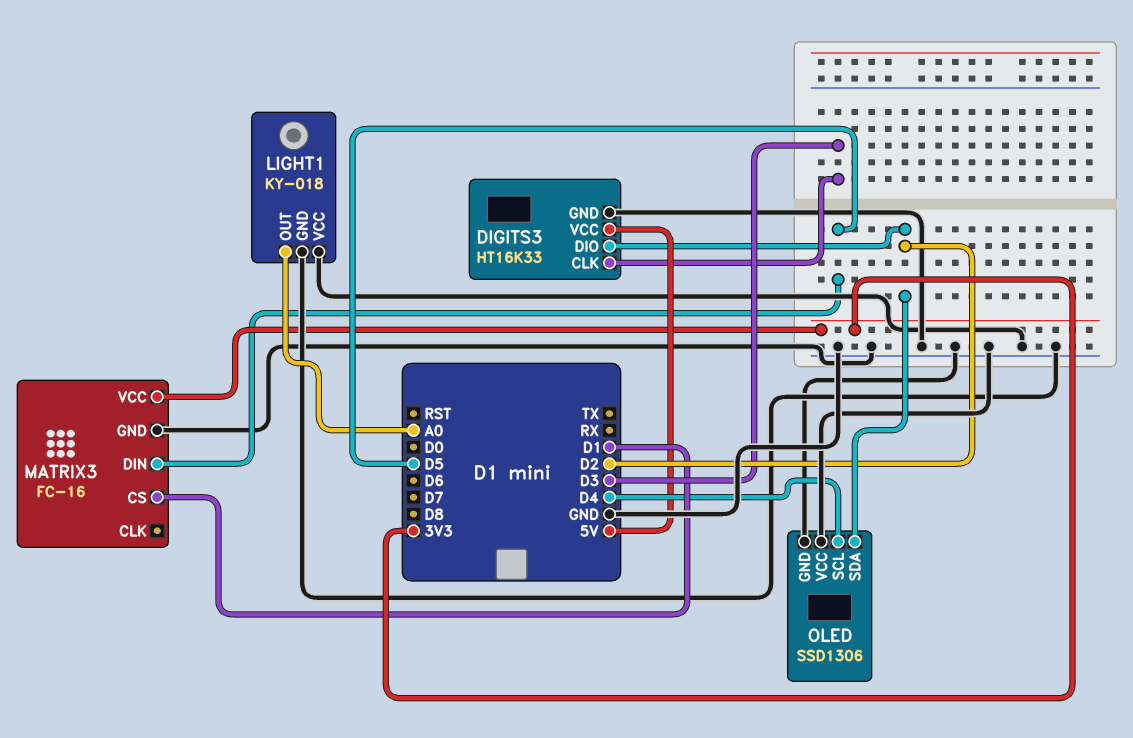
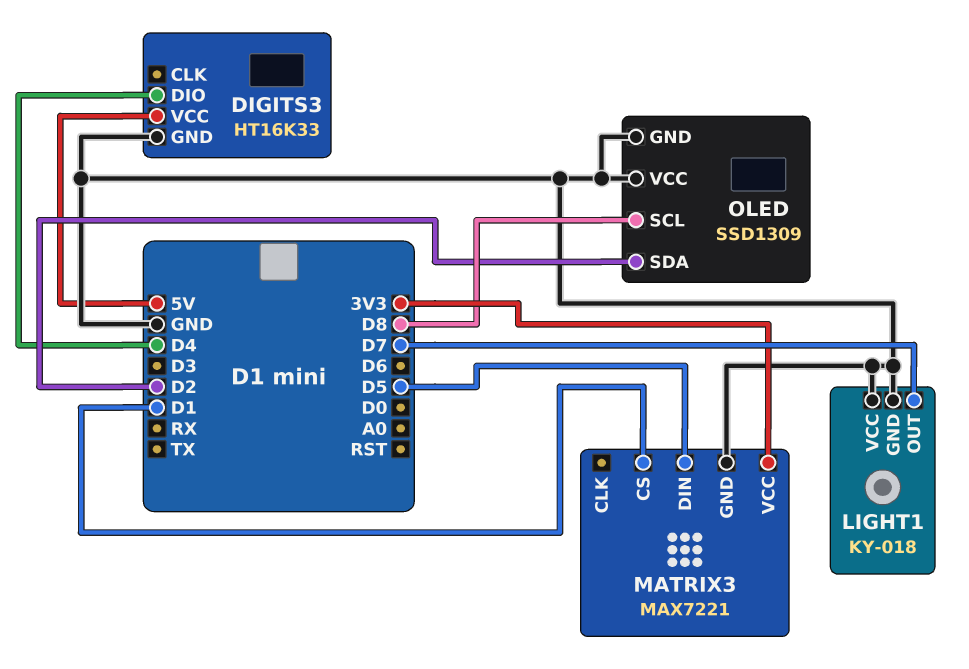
DIGITS3 pin CLK: D3 -> none
DIGITS3 pin DIO: D2 -> D4
LIGHT1 pin OUT: A0 -> D7
MATRIX3: FC-16 -> MAX7221
OLED: SSD1306 -> SSD1309
OLED pin SCL: D4 -> D8

